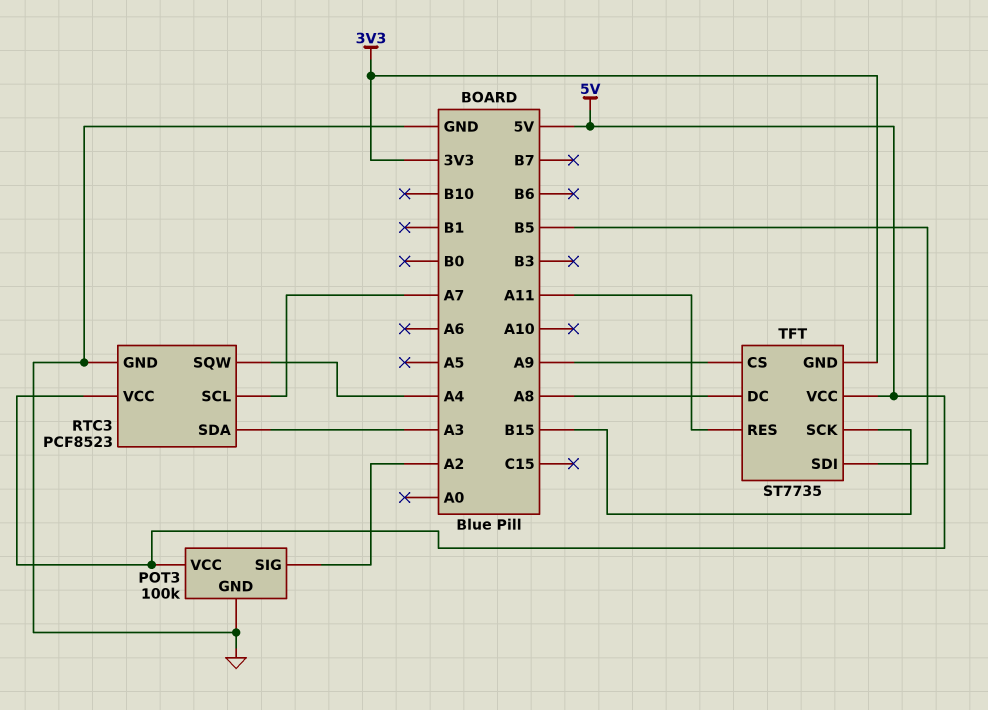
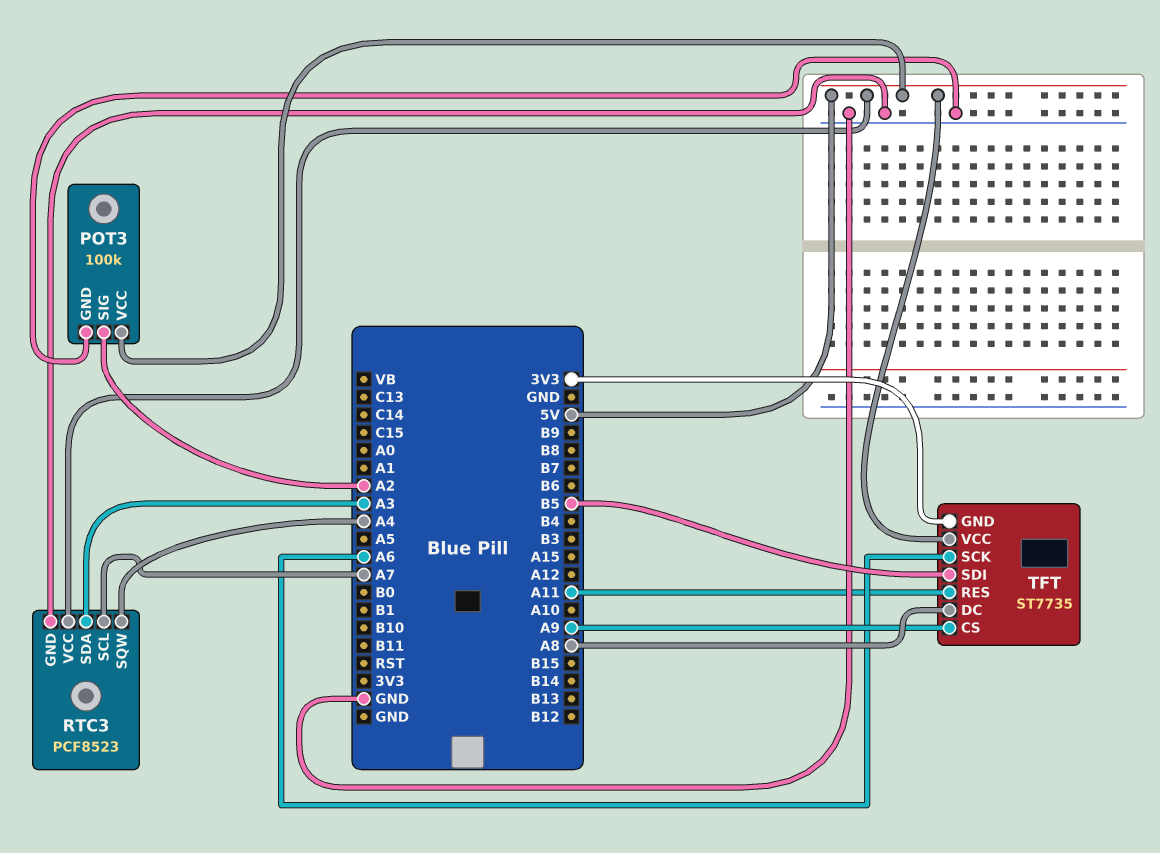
TFT pin SCK: B15 -> A6

